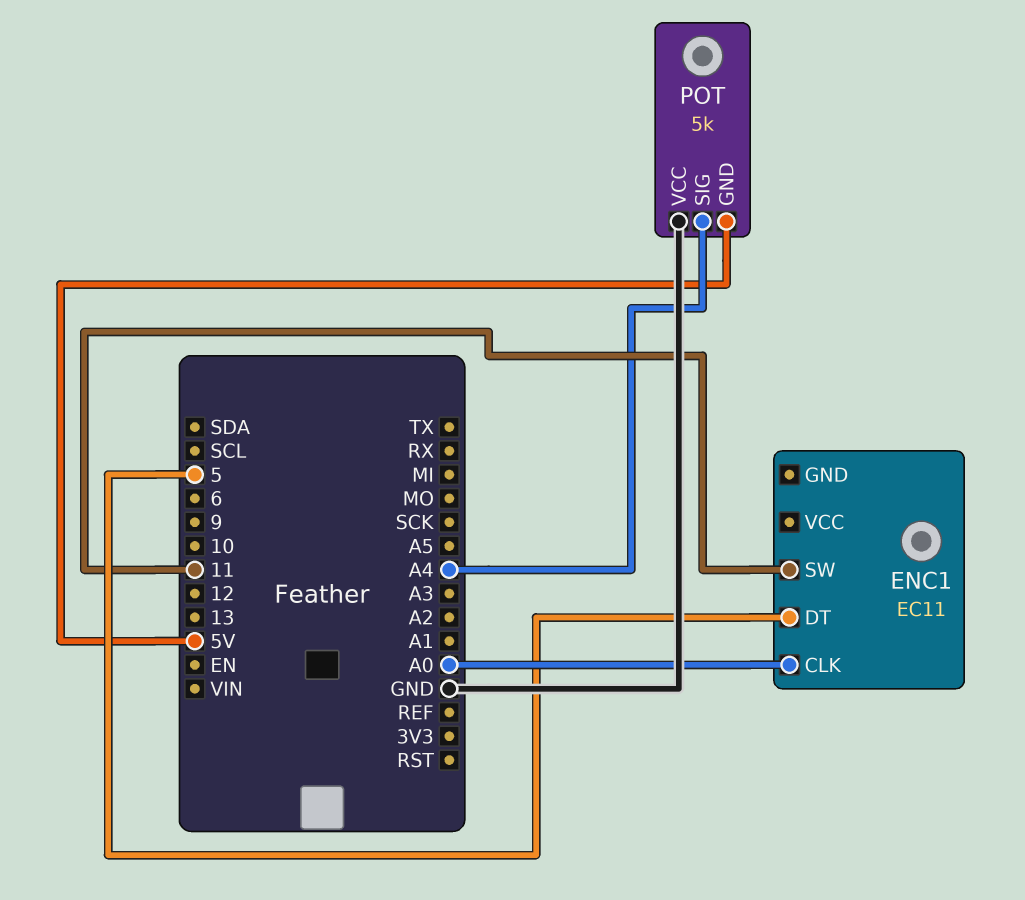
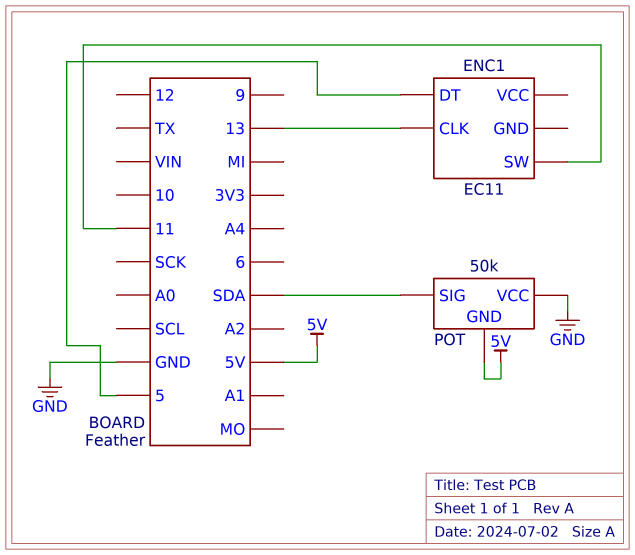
ENC1 pin CLK: A0 -> 13
POT: 5k -> 50k
POT pin SIG: A4 -> SDA

